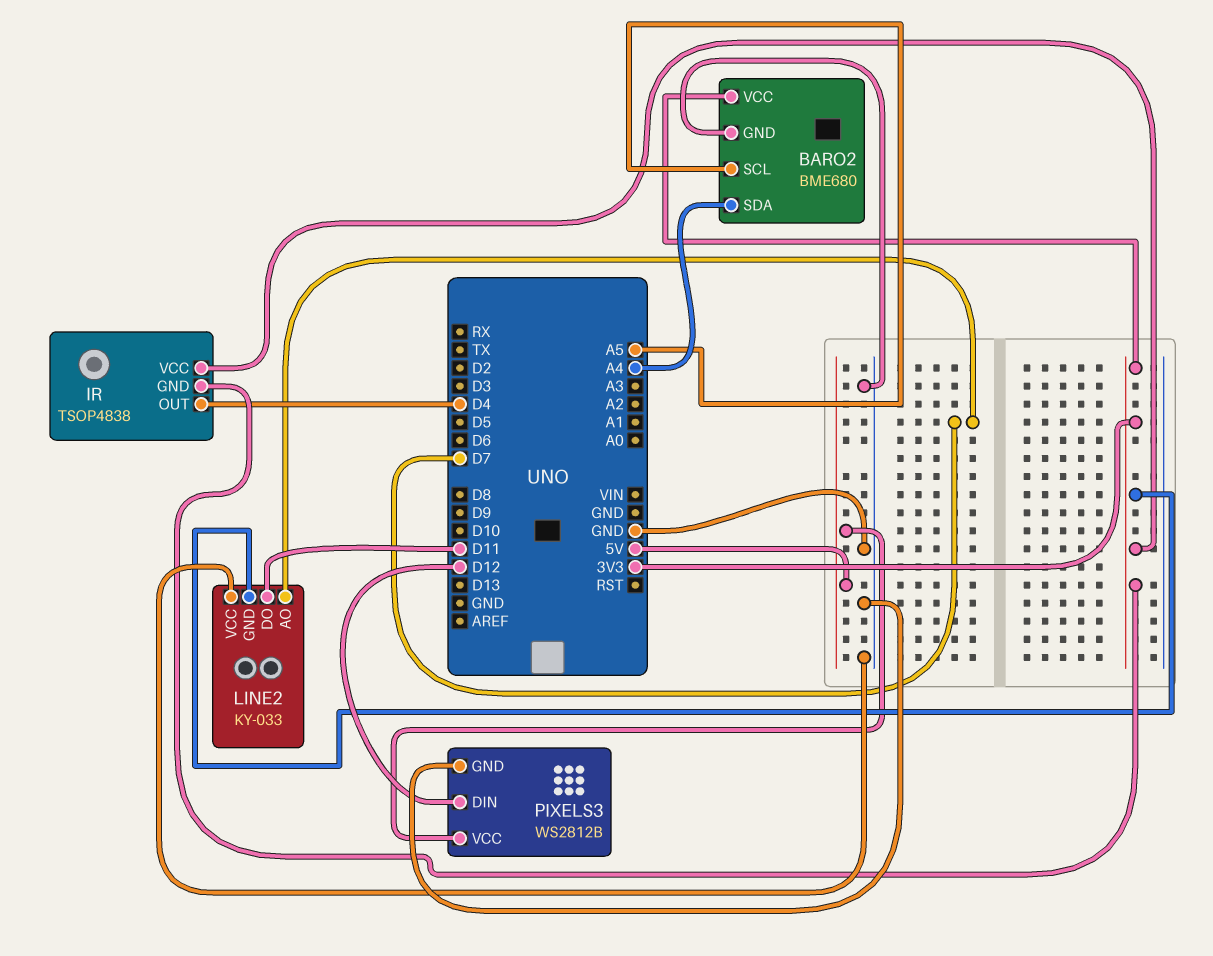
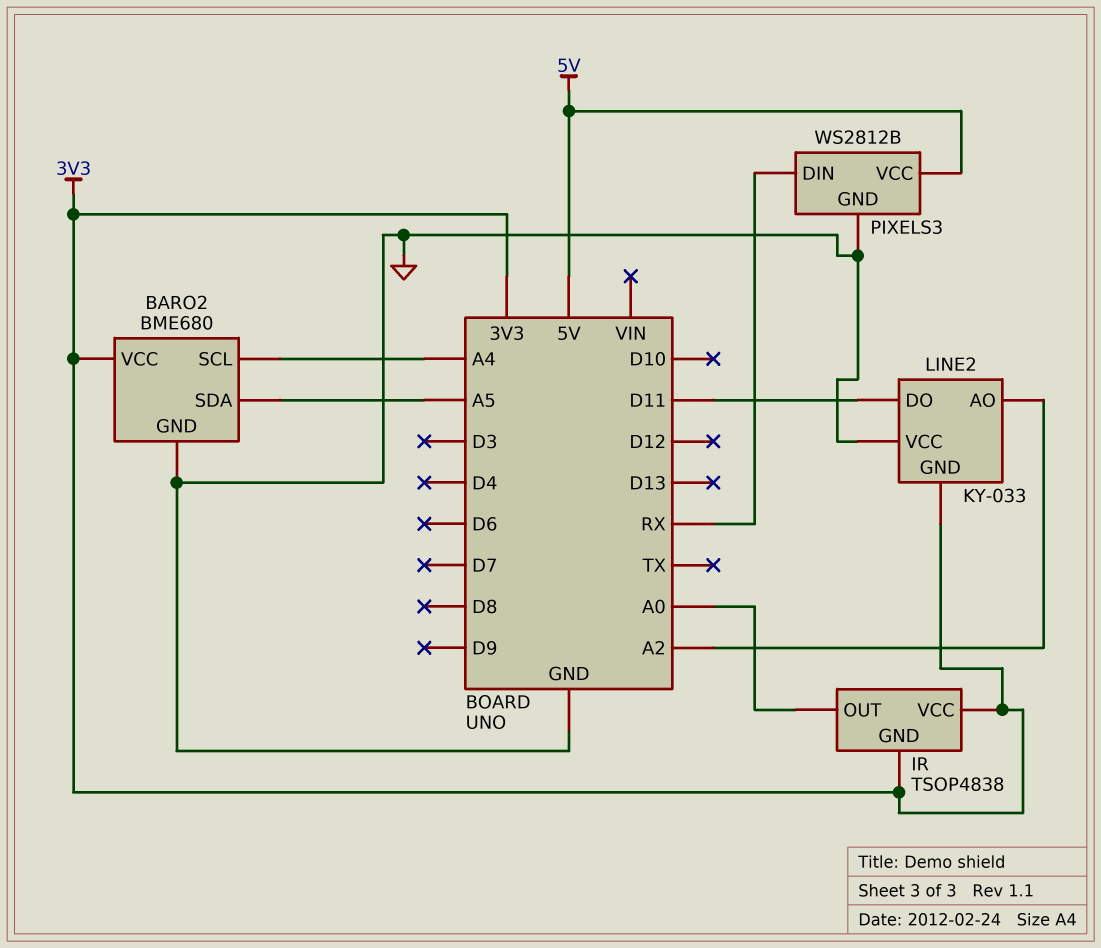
BARO2 pin SCL: A5 -> A4
BARO2 pin SDA: A4 -> A5
IR pin OUT: D4 -> A0
LINE2 pin AO: D7 -> A2
PIXELS3 pin DIN: D12 -> RX

